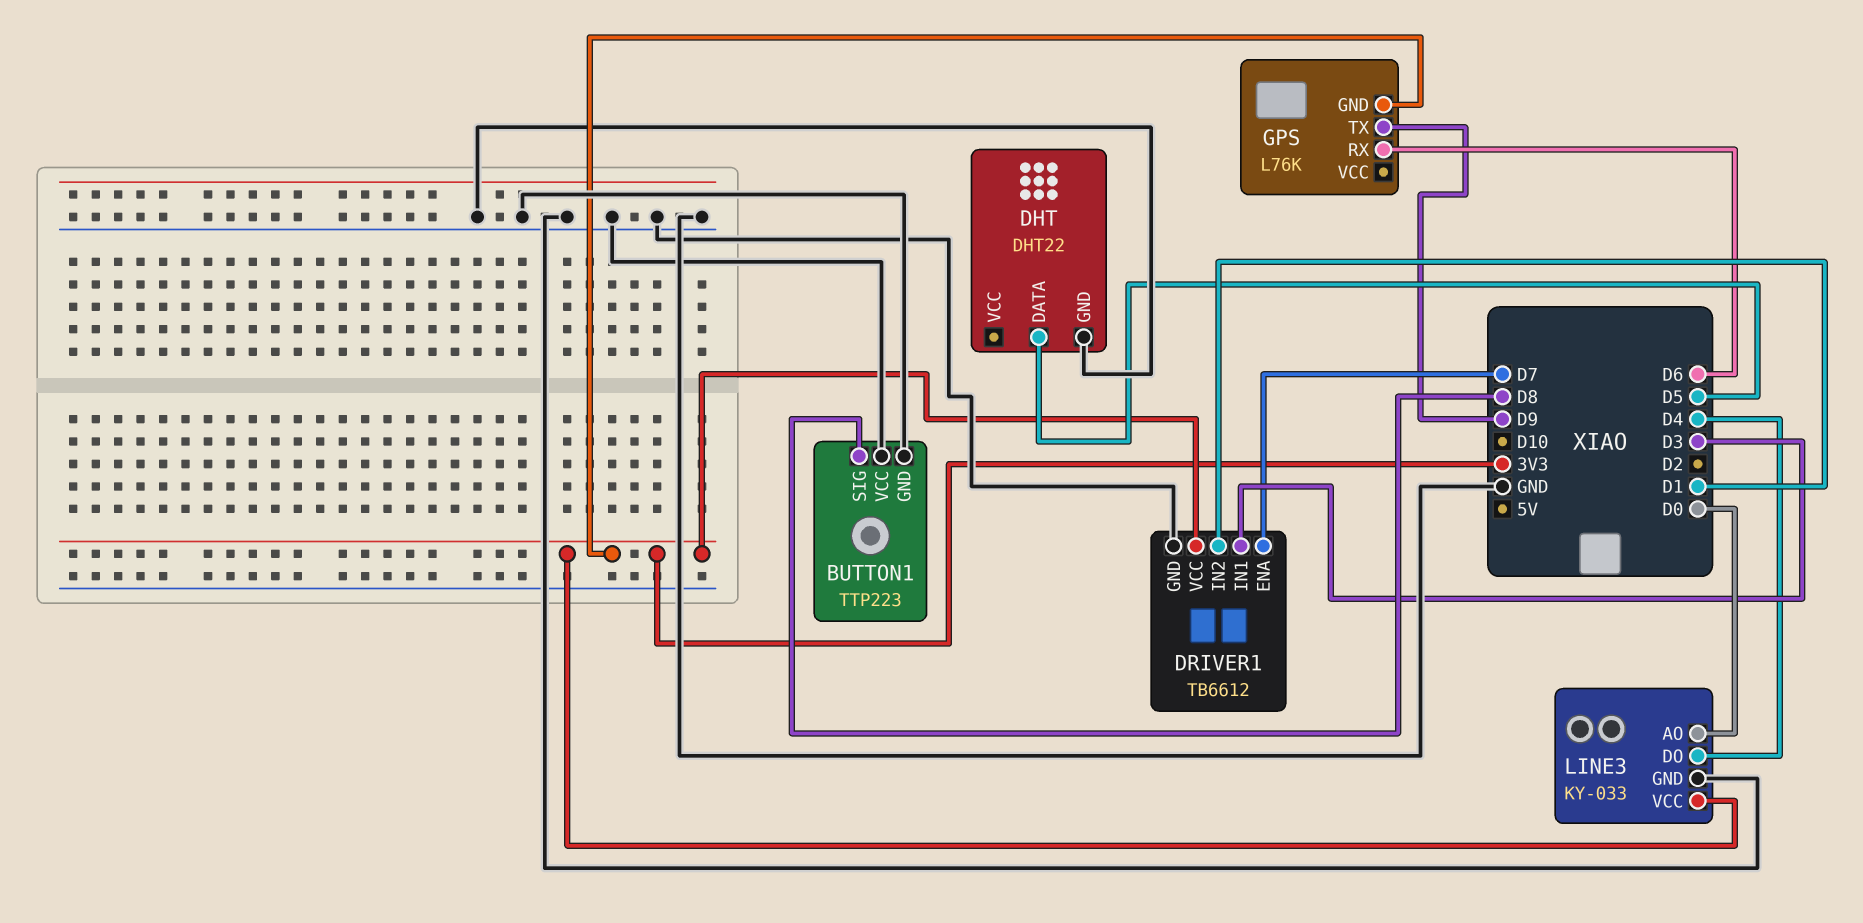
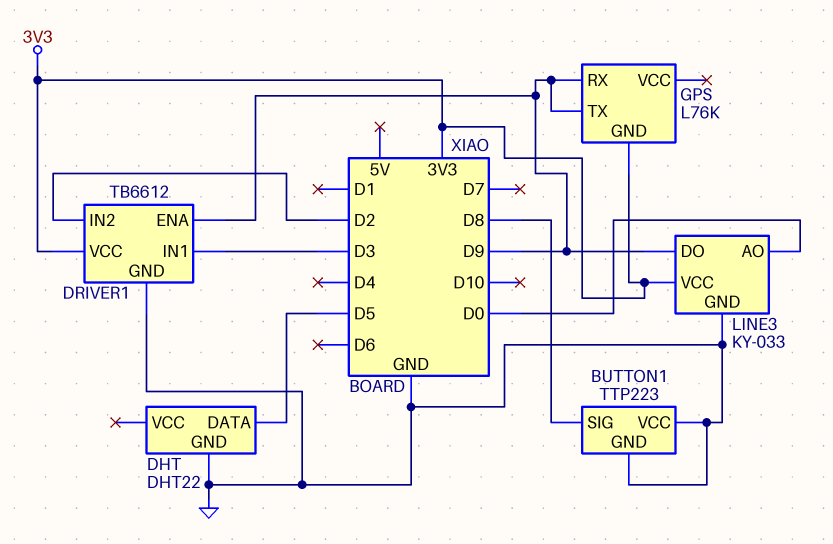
DRIVER1 pin ENA: D7 -> D9
DRIVER1 pin IN2: D1 -> D2
GPS pin RX: D6 -> D9
LINE3 pin DO: D4 -> D9

